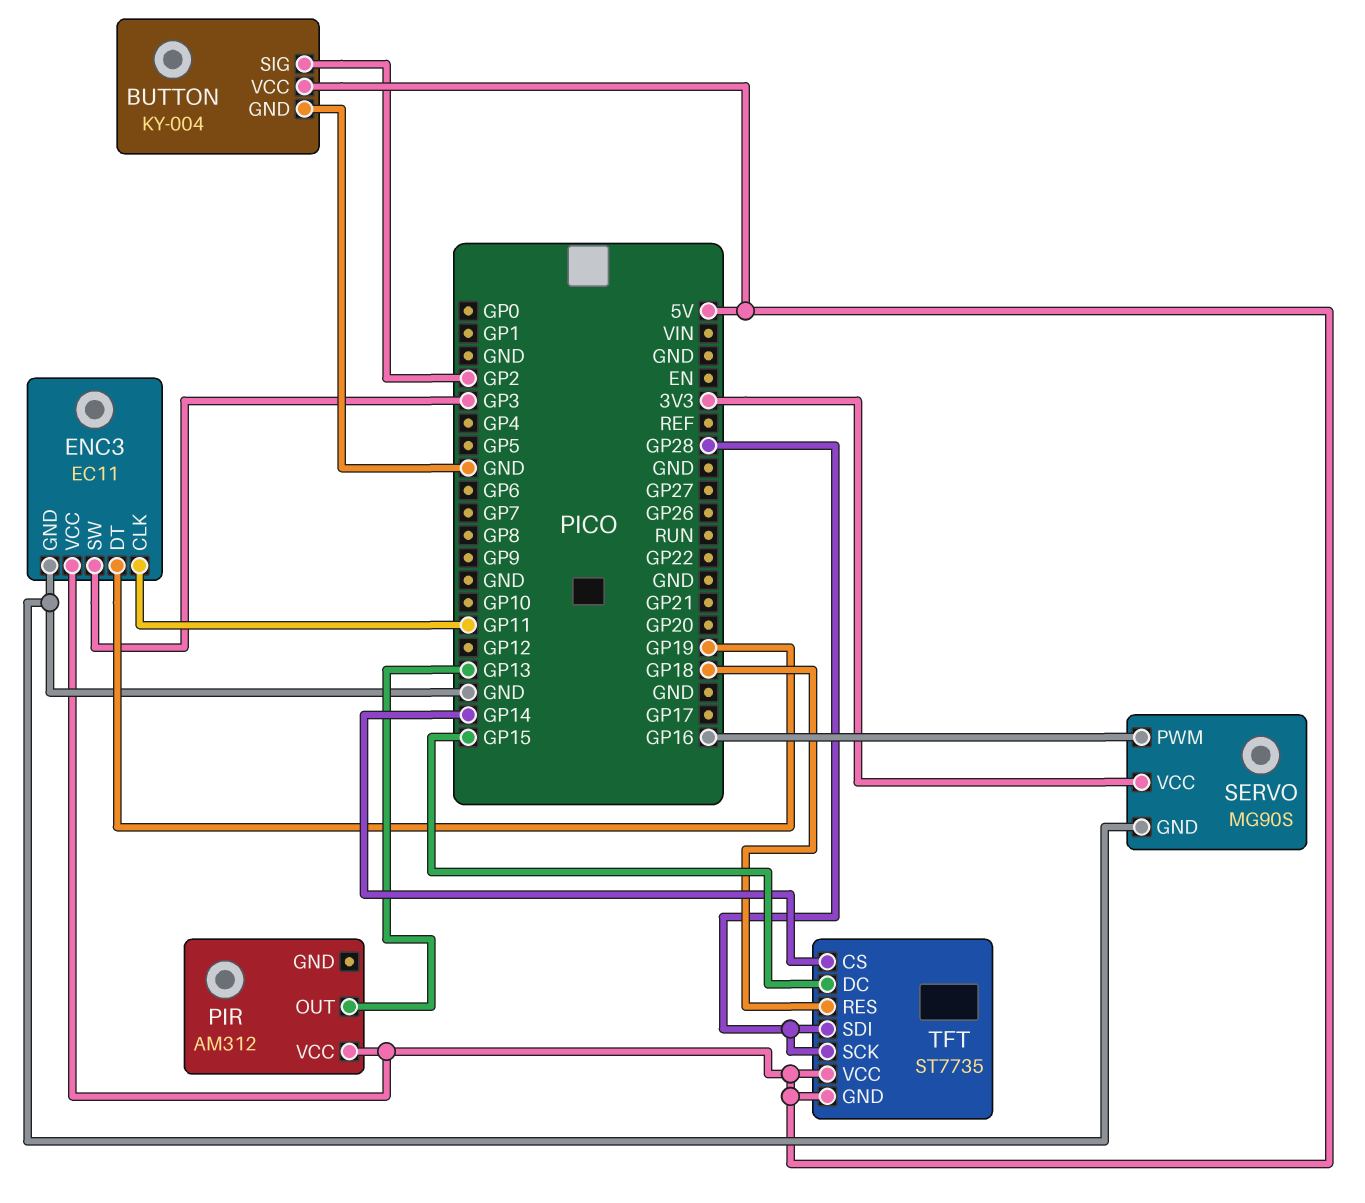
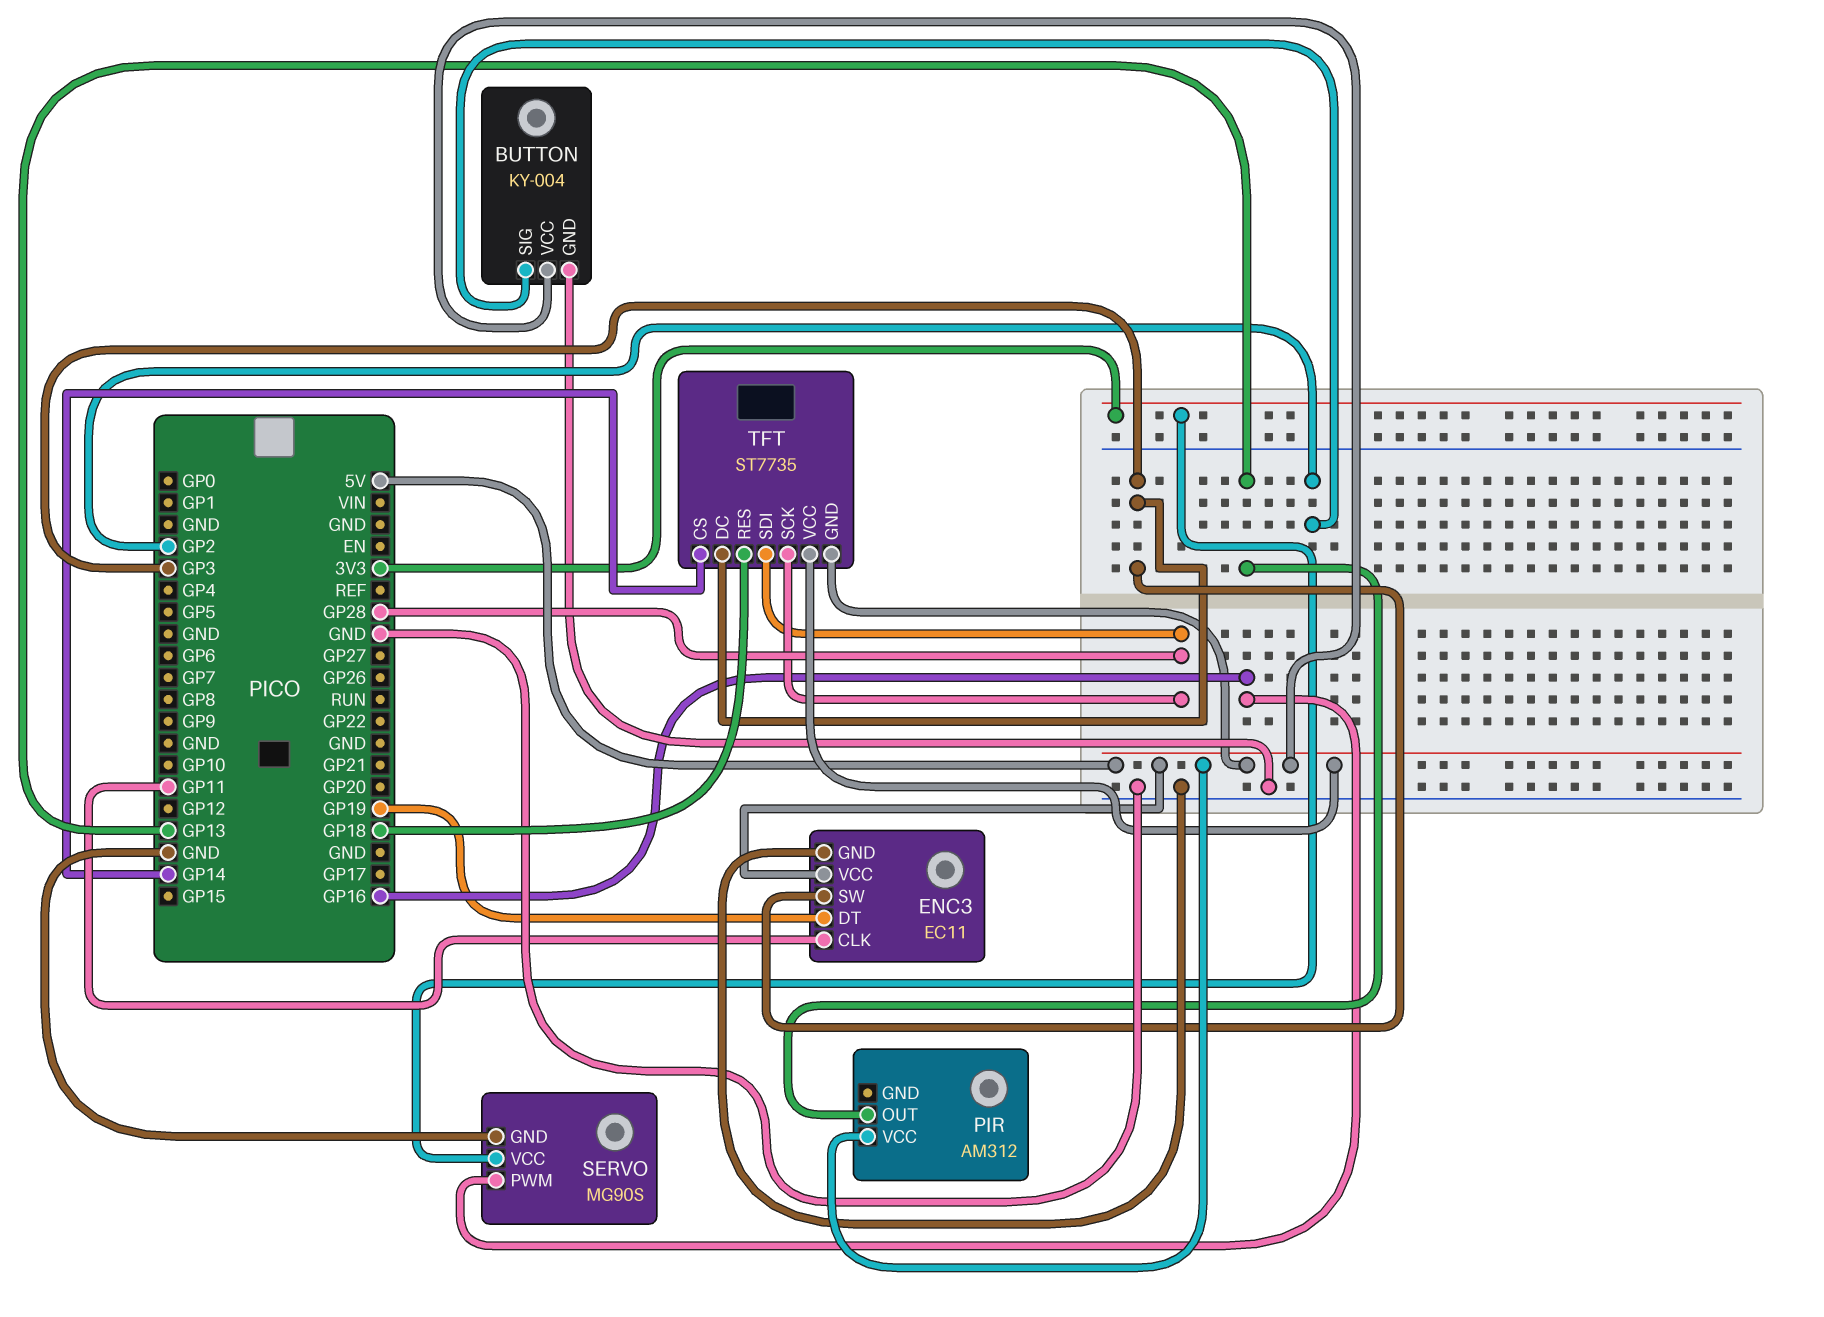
TFT pin DC: GP15 -> GP3

